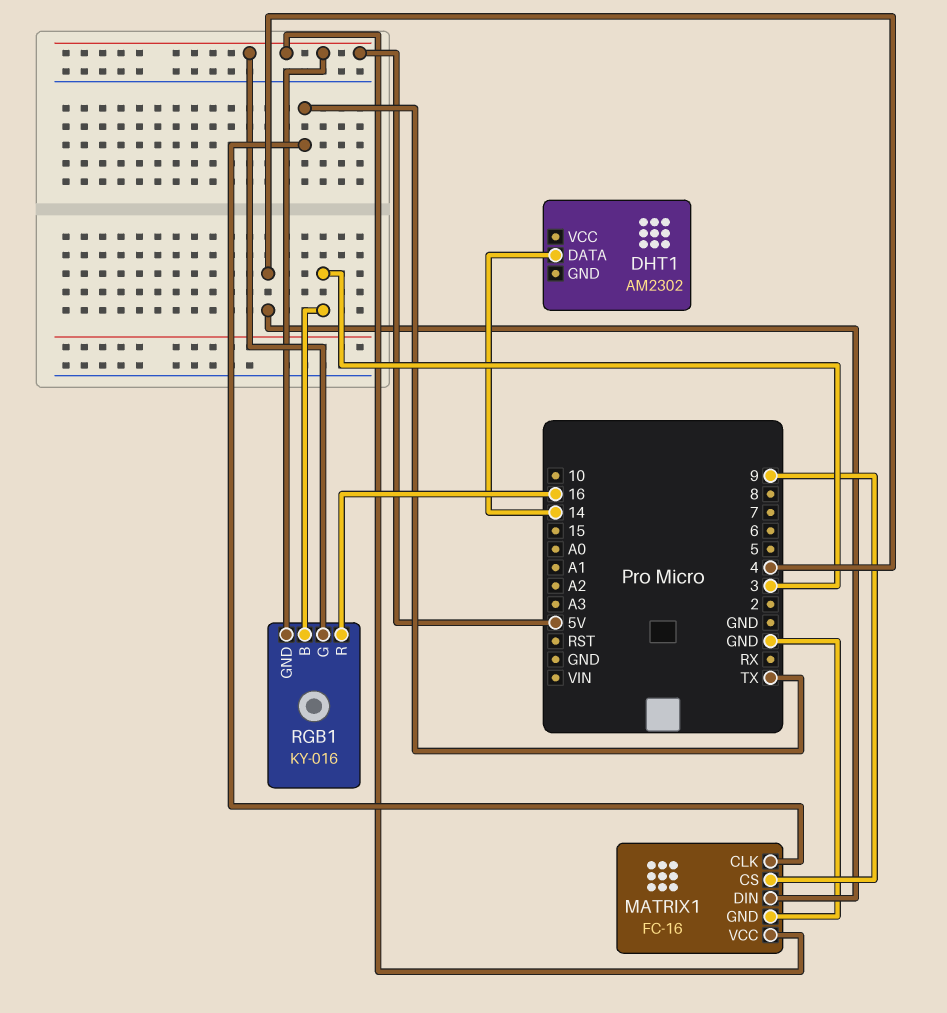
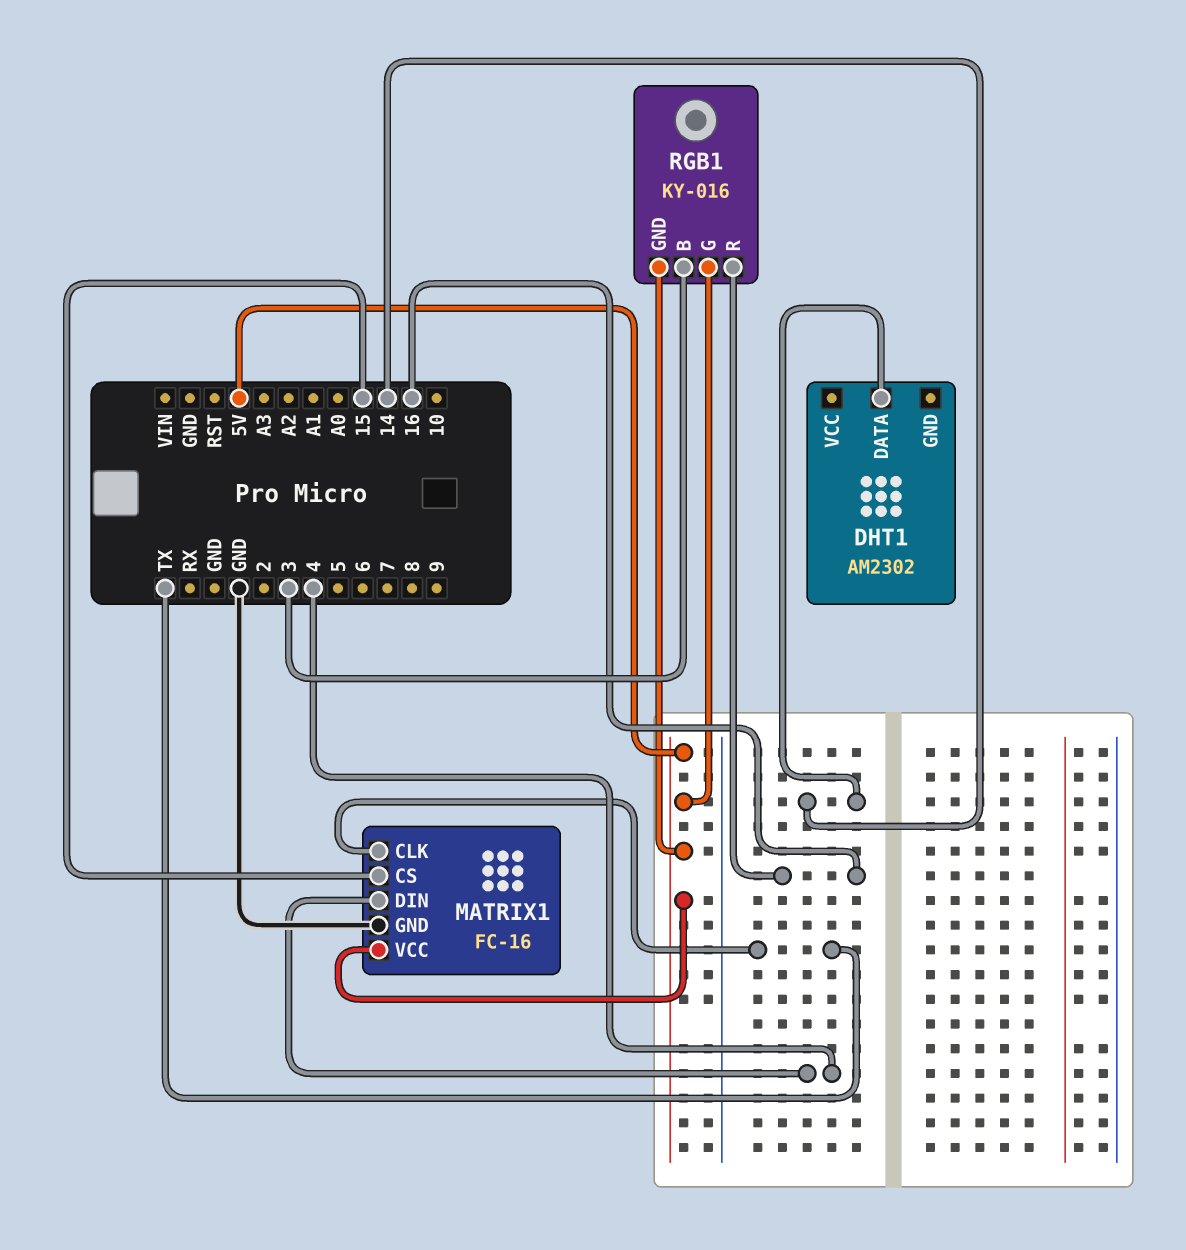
MATRIX1 pin CS: 9 -> 15

